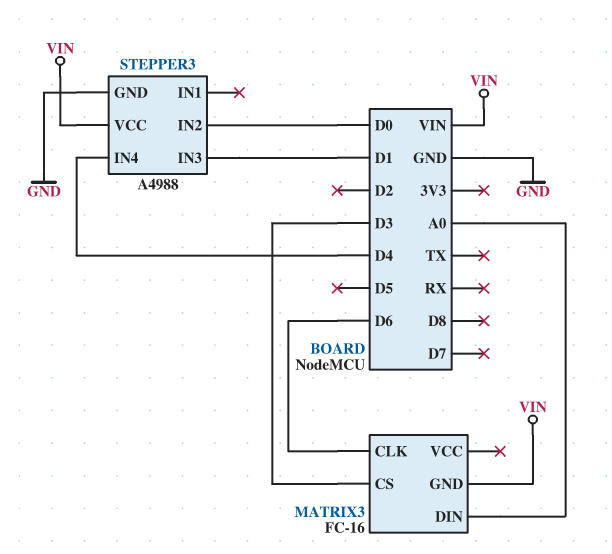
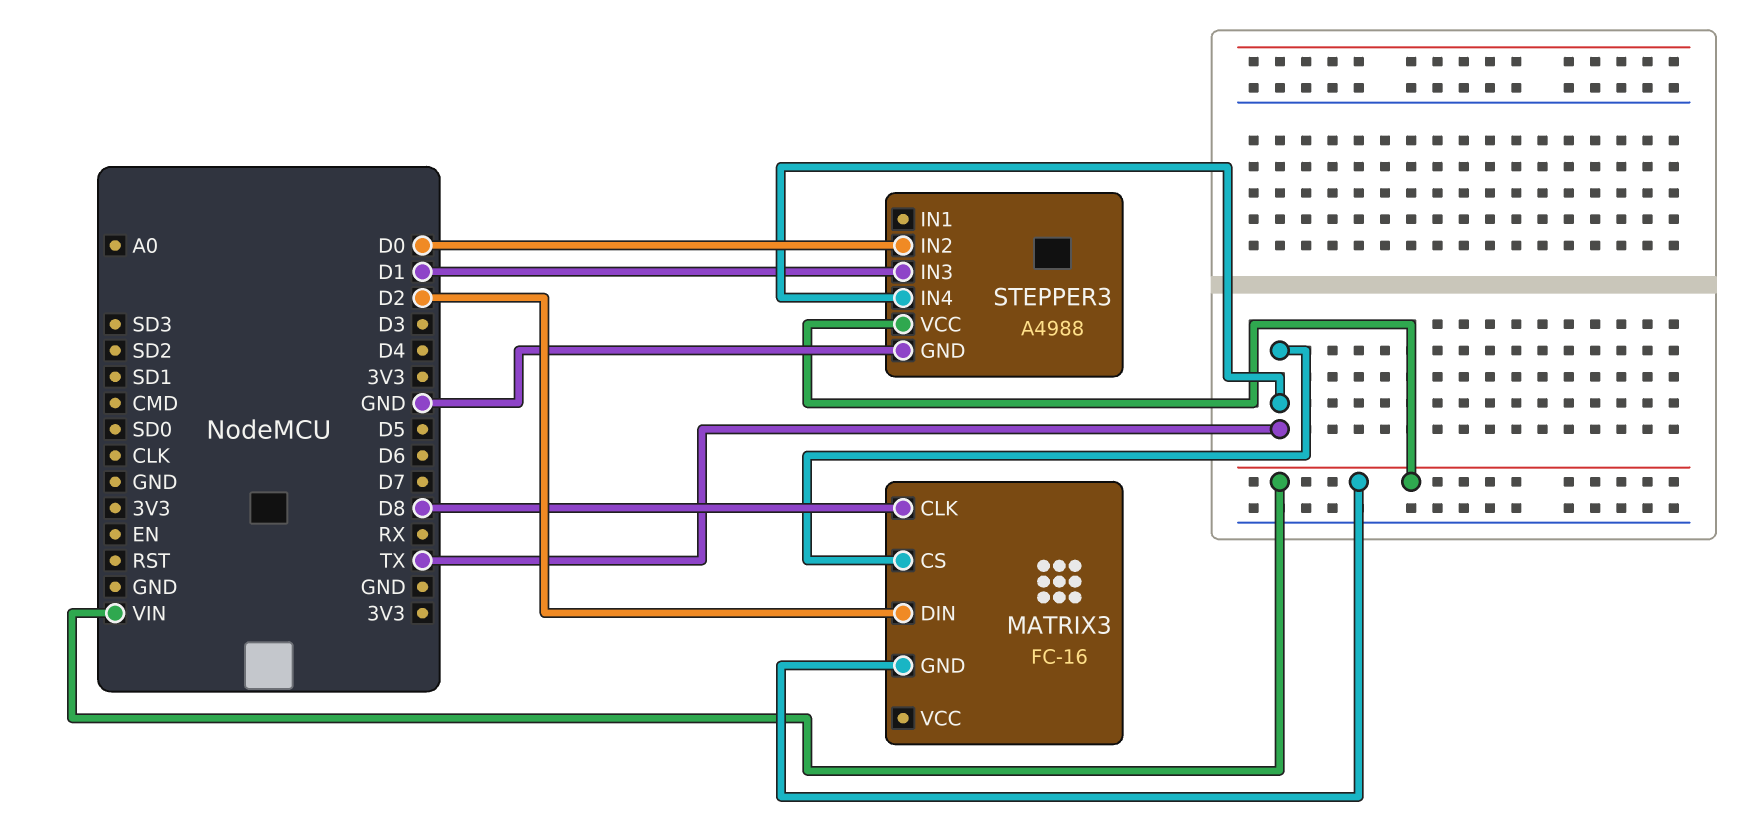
MATRIX3 pin CLK: D6 -> D8
MATRIX3 pin CS: D3 -> TX
MATRIX3 pin DIN: A0 -> D2
STEPPER3 pin IN4: D4 -> TX

